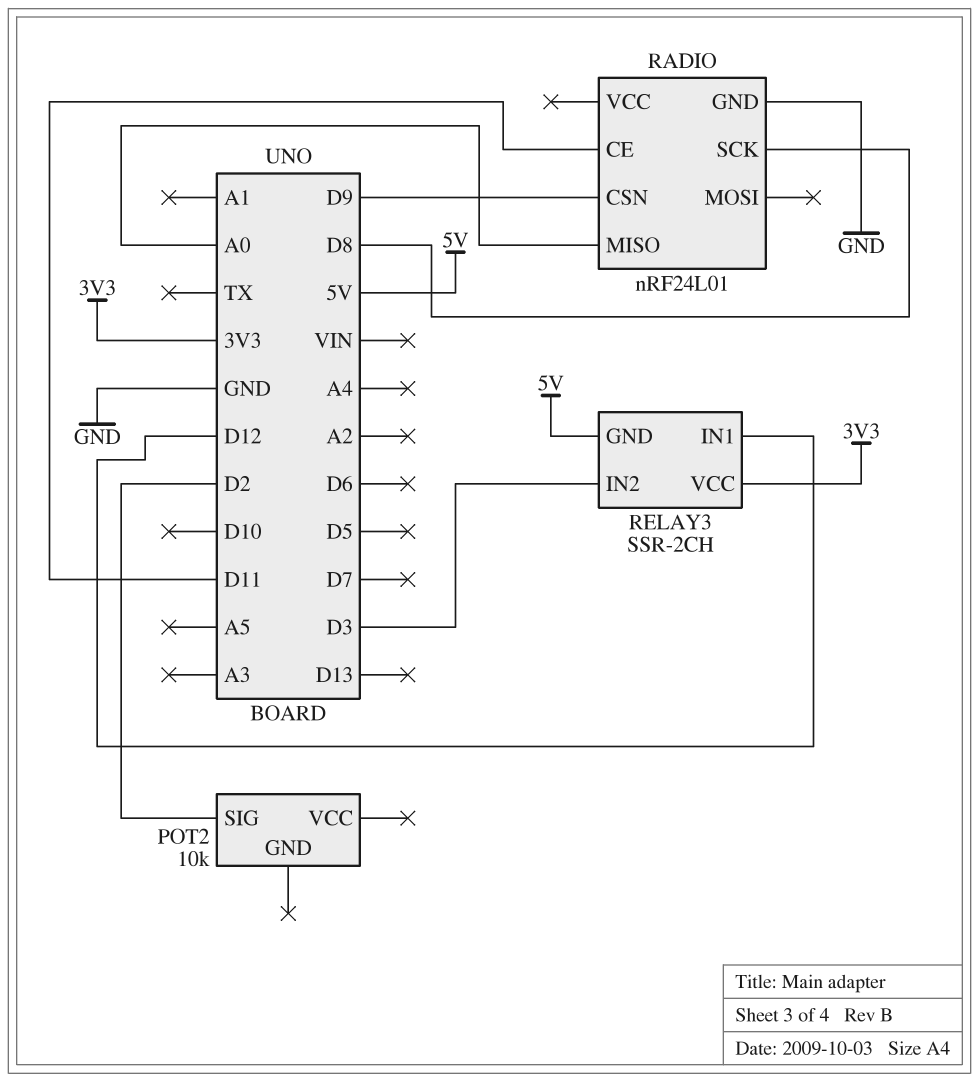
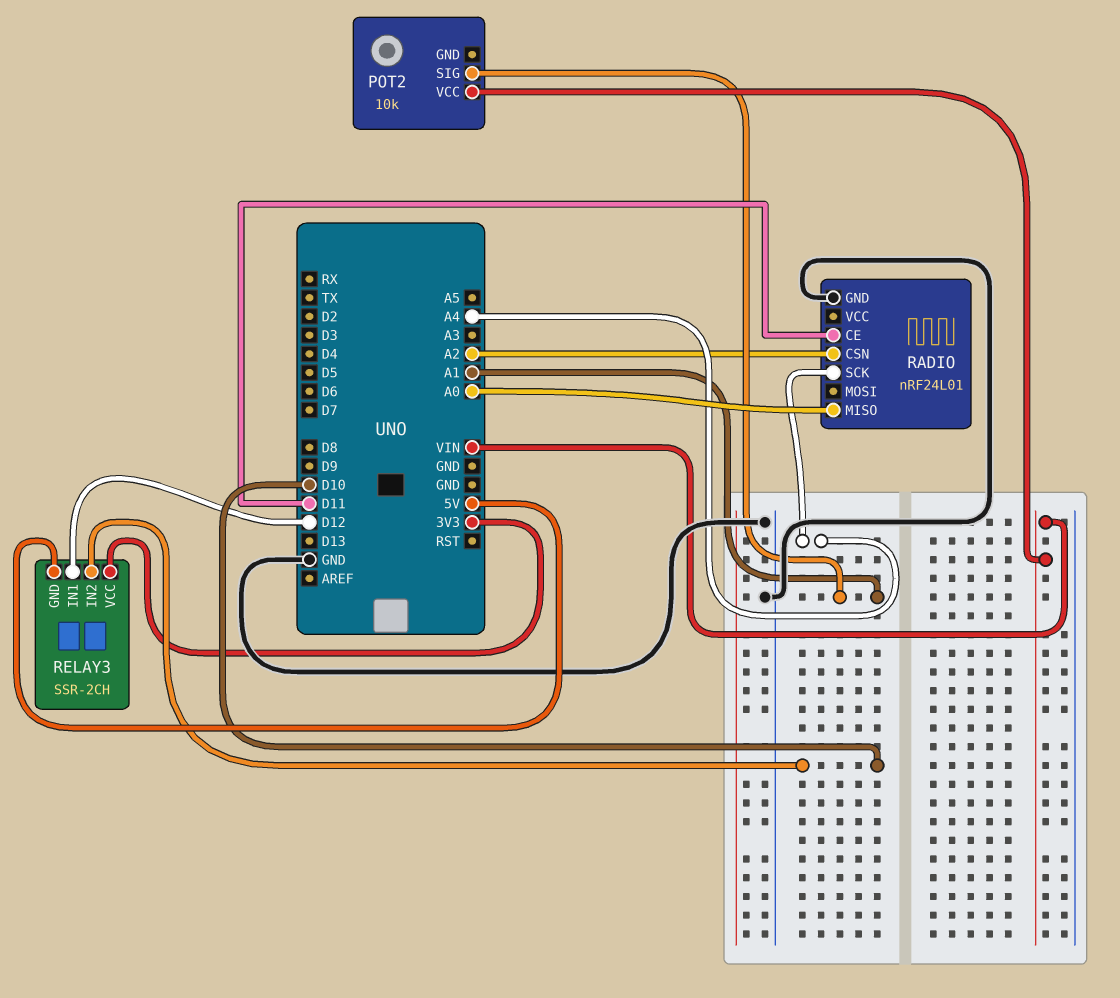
POT2 pin SIG: D2 -> A1
POT2 pin VCC: none -> VIN
RADIO pin CSN: D9 -> A2
RADIO pin SCK: D8 -> A4
RELAY3 pin IN2: D3 -> D10

